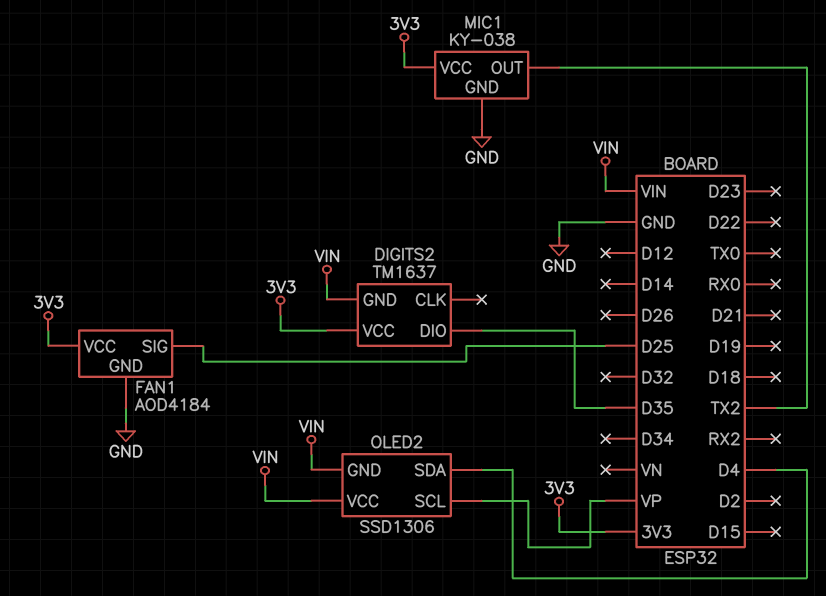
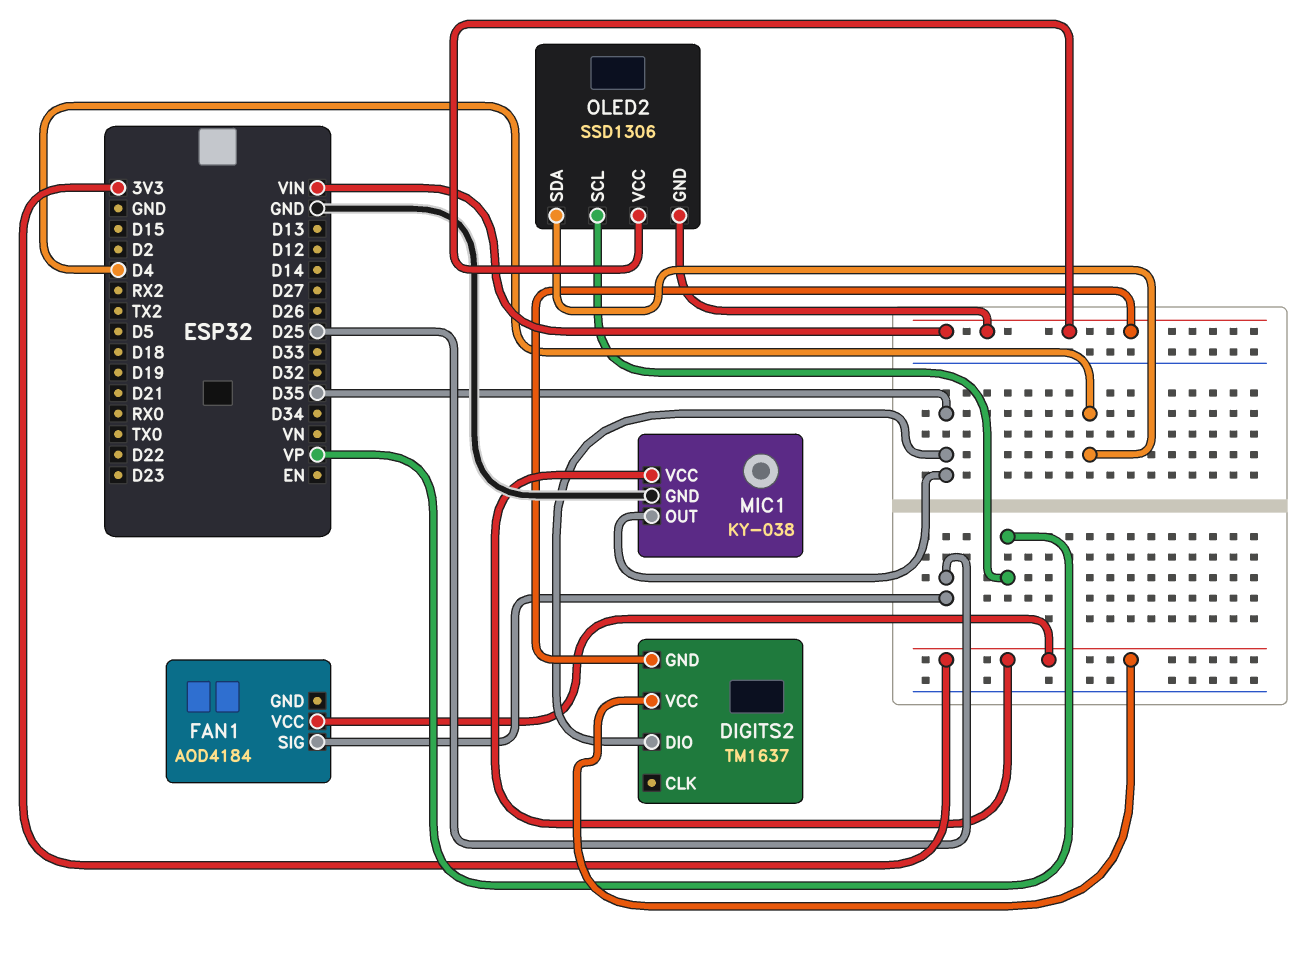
FAN1 pin GND: GND -> none
MIC1 pin OUT: TX2 -> D35

